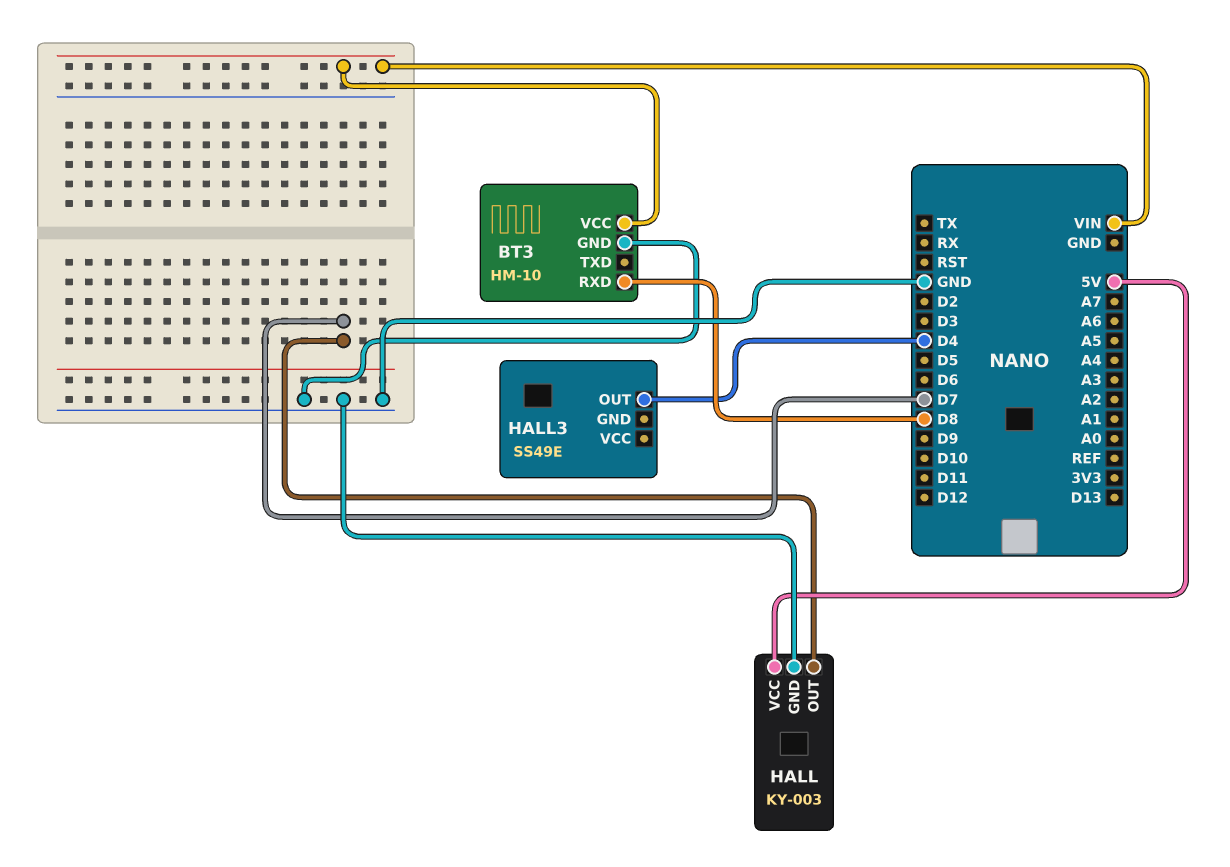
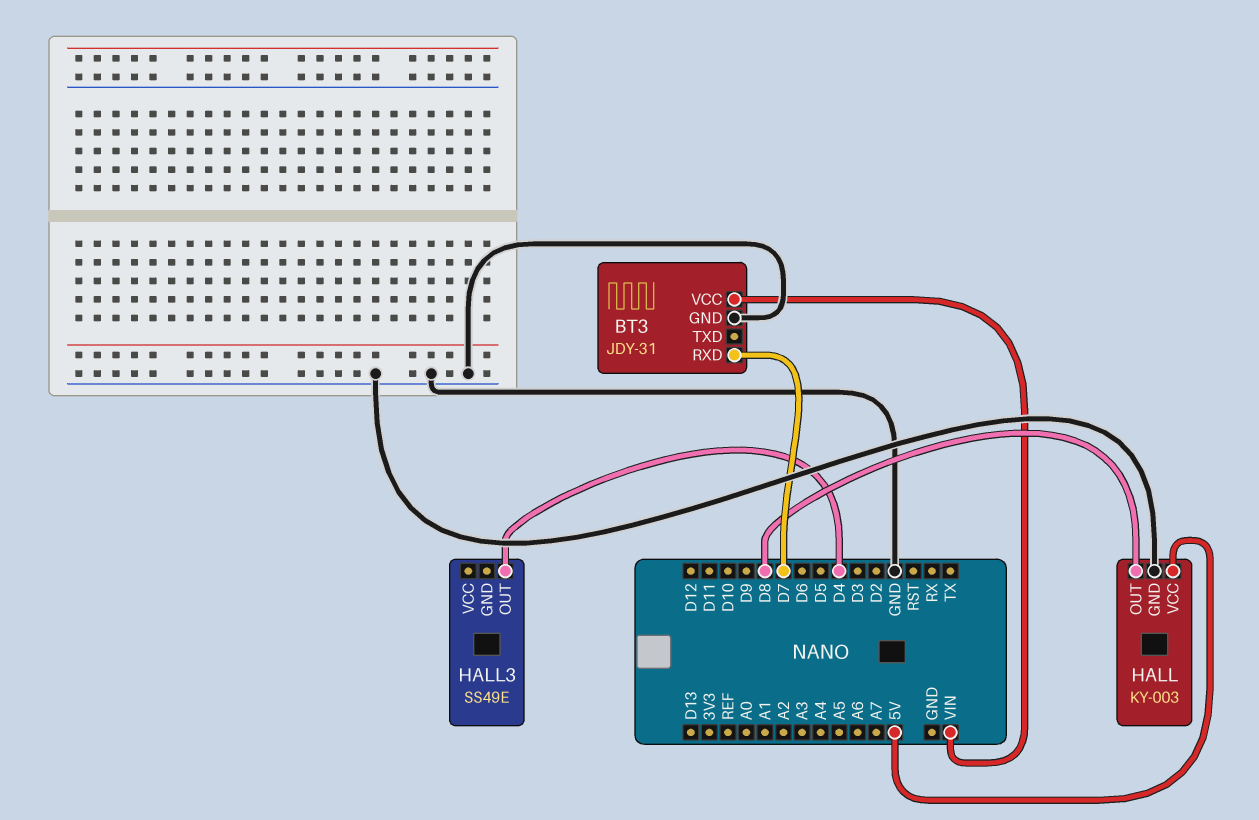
BT3: HM-10 -> JDY-31
BT3 pin RXD: D8 -> D7
HALL pin OUT: D7 -> D8

